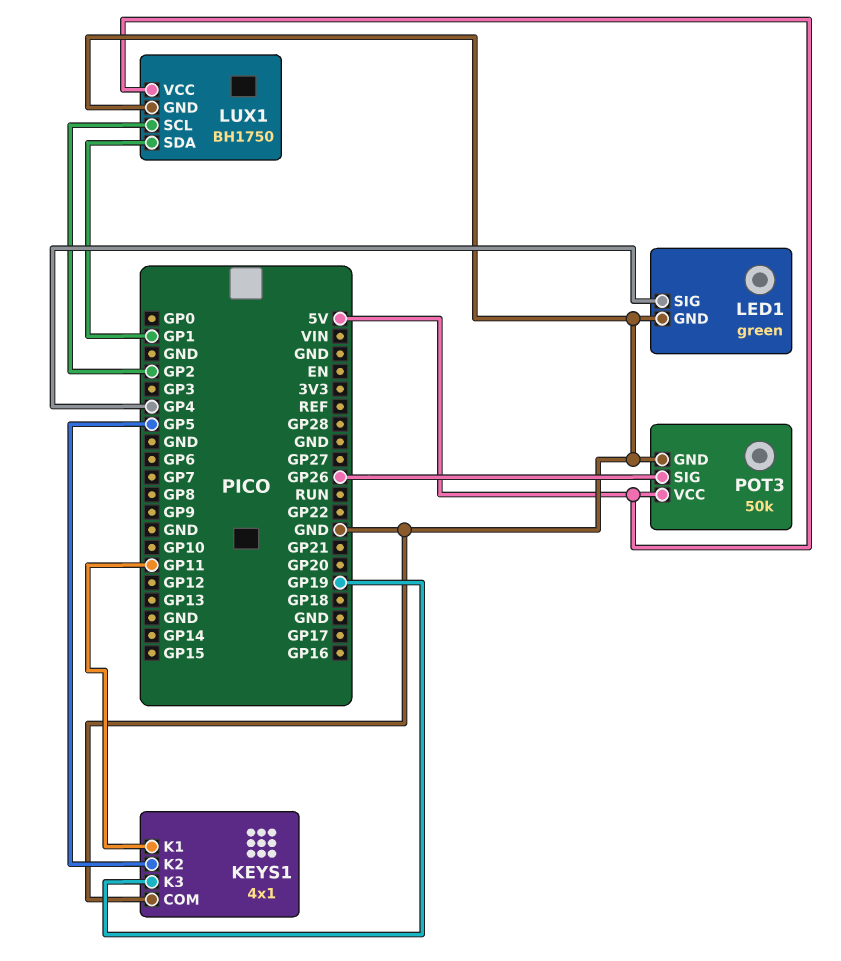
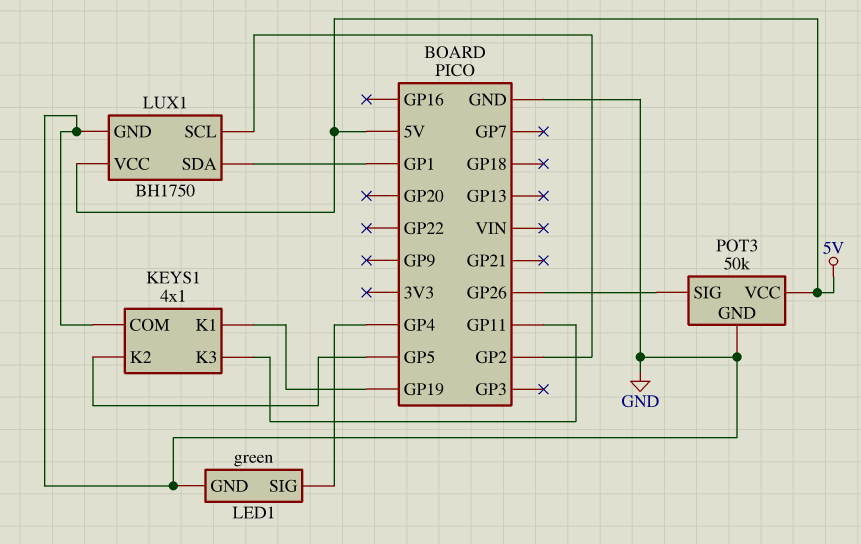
KEYS1 pin K1: GP11 -> GP19
KEYS1 pin K3: GP19 -> GP11

